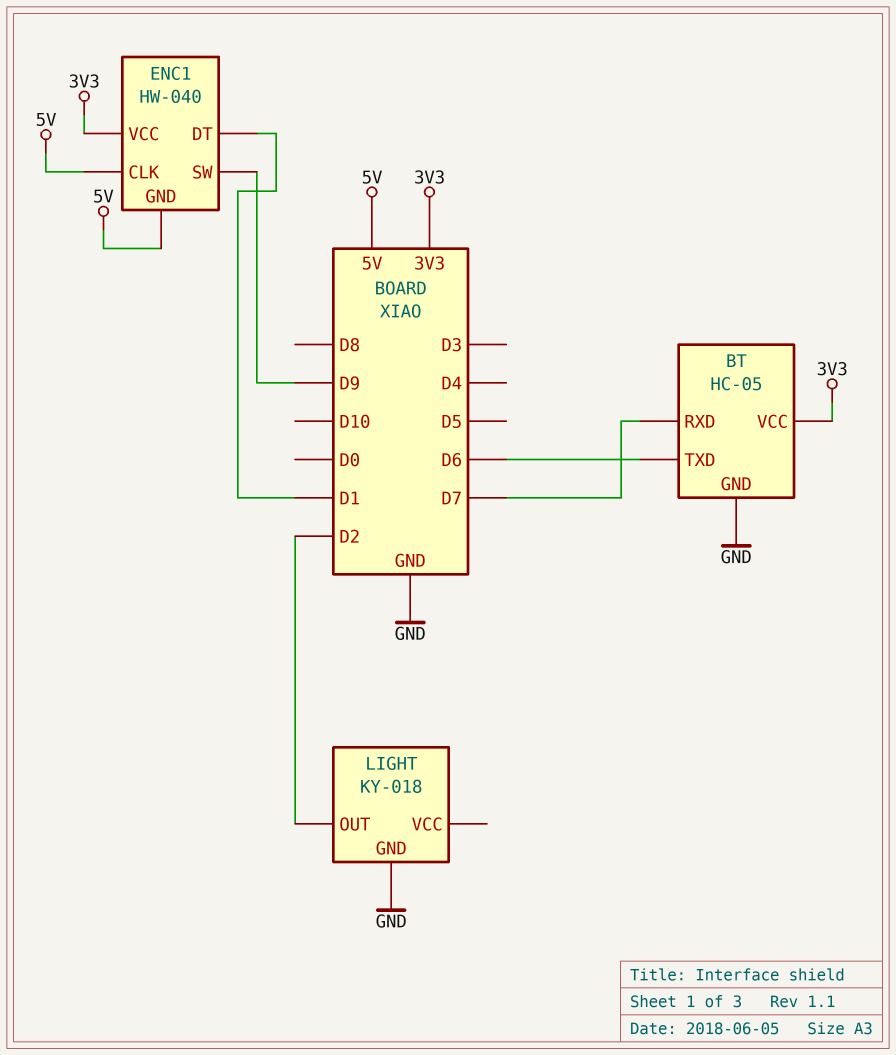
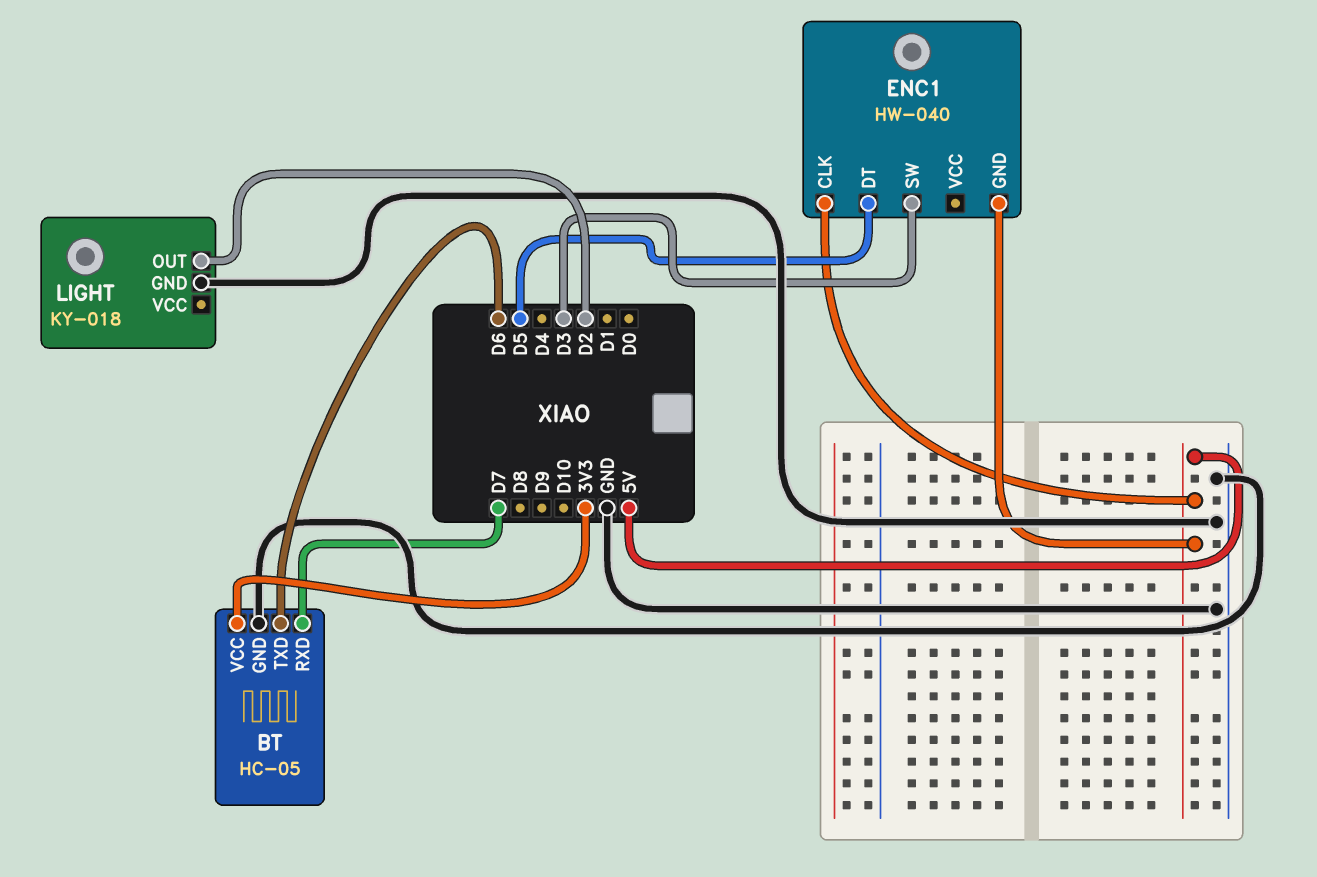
ENC1 pin DT: D1 -> D5
ENC1 pin SW: D9 -> D3
ENC1 pin VCC: 3V3 -> none

